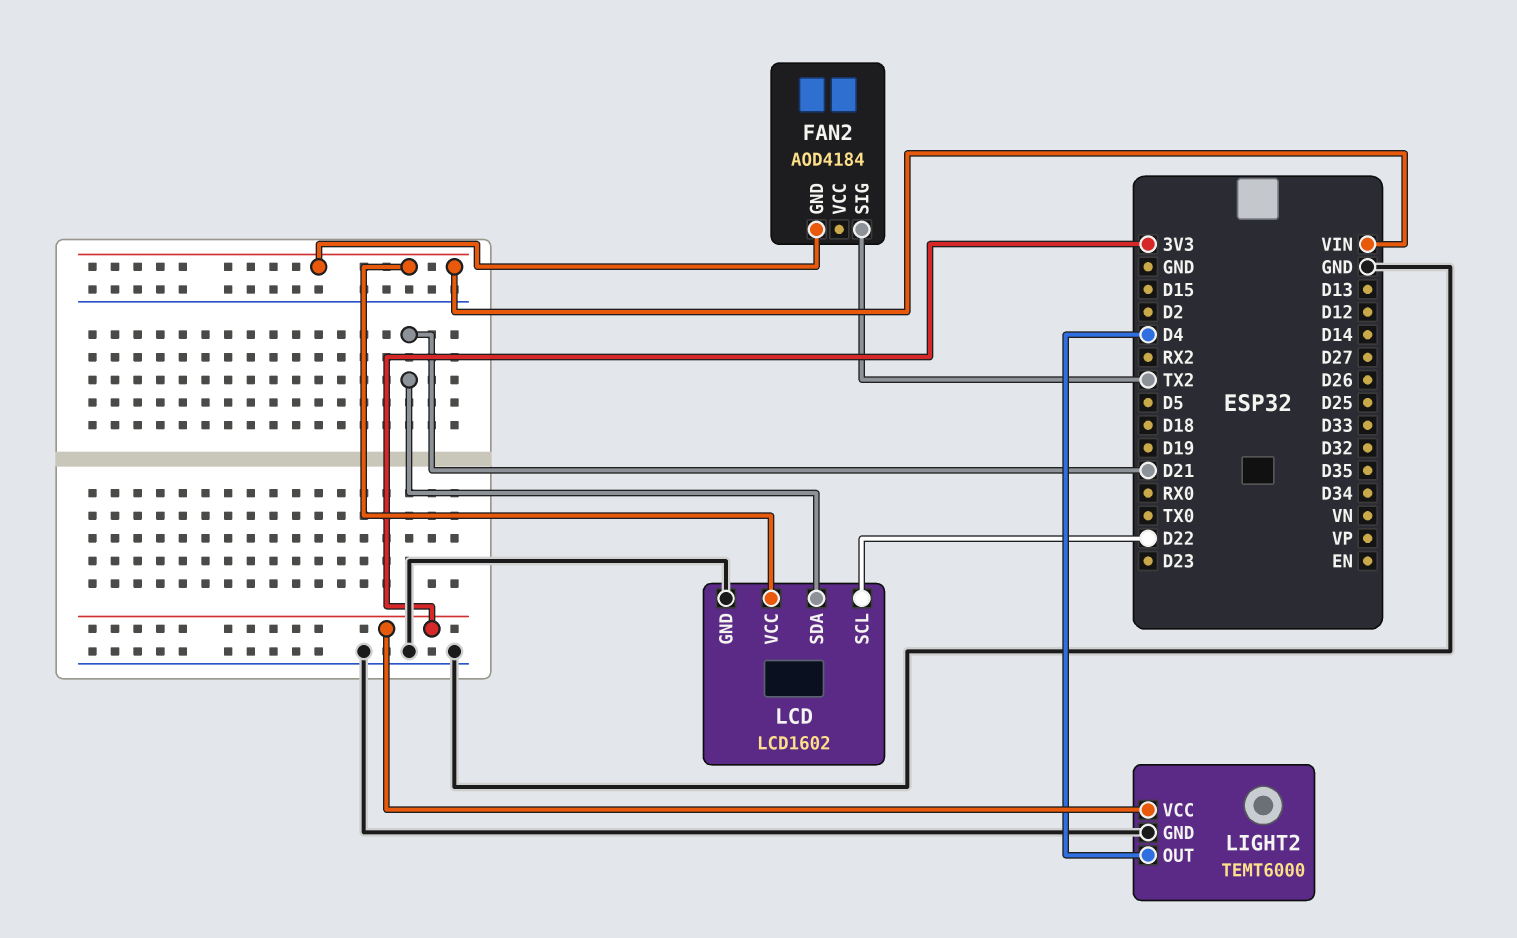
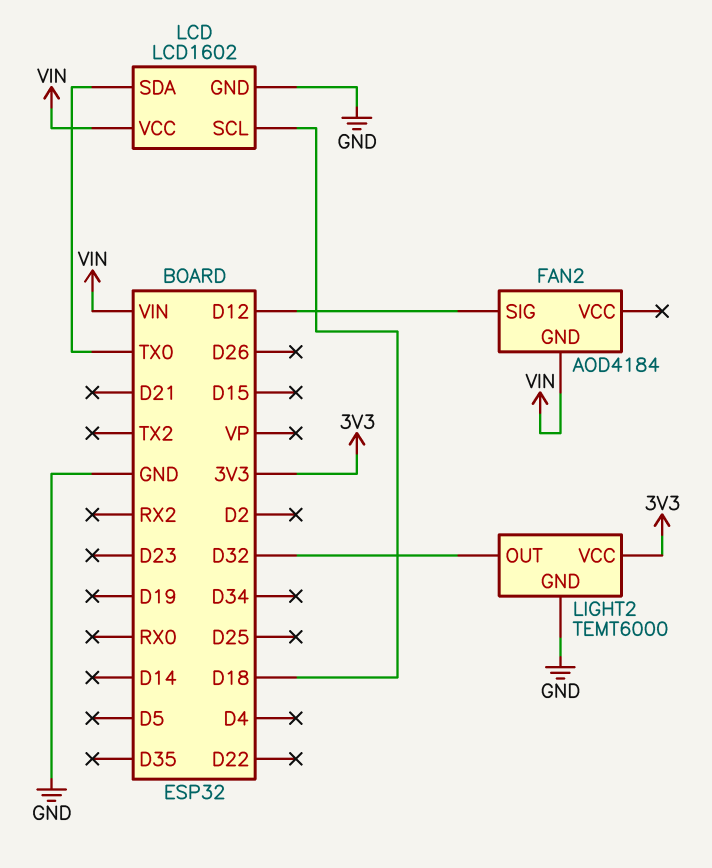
FAN2 pin SIG: TX2 -> D12
LCD pin SCL: D22 -> D18
LCD pin SDA: D21 -> TX0
LIGHT2 pin OUT: D4 -> D32

